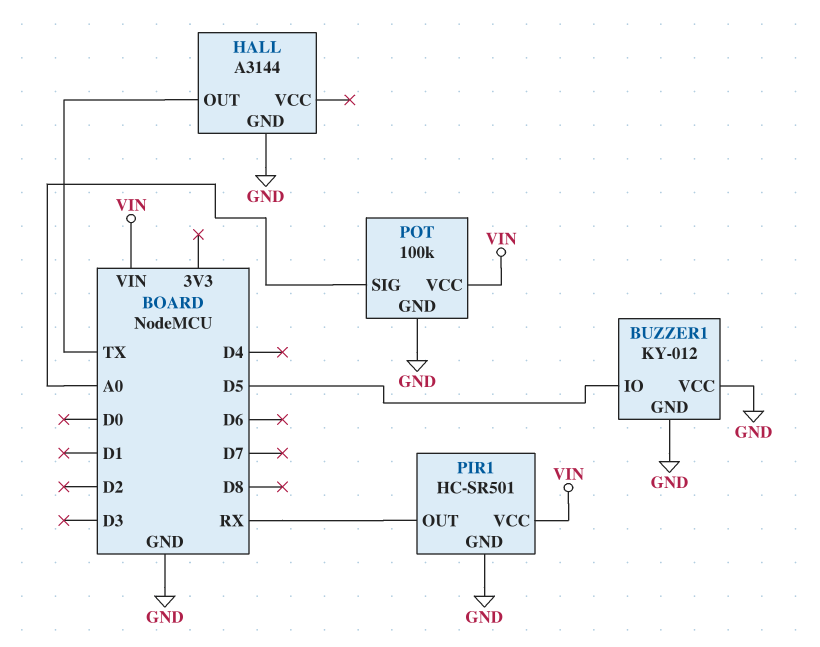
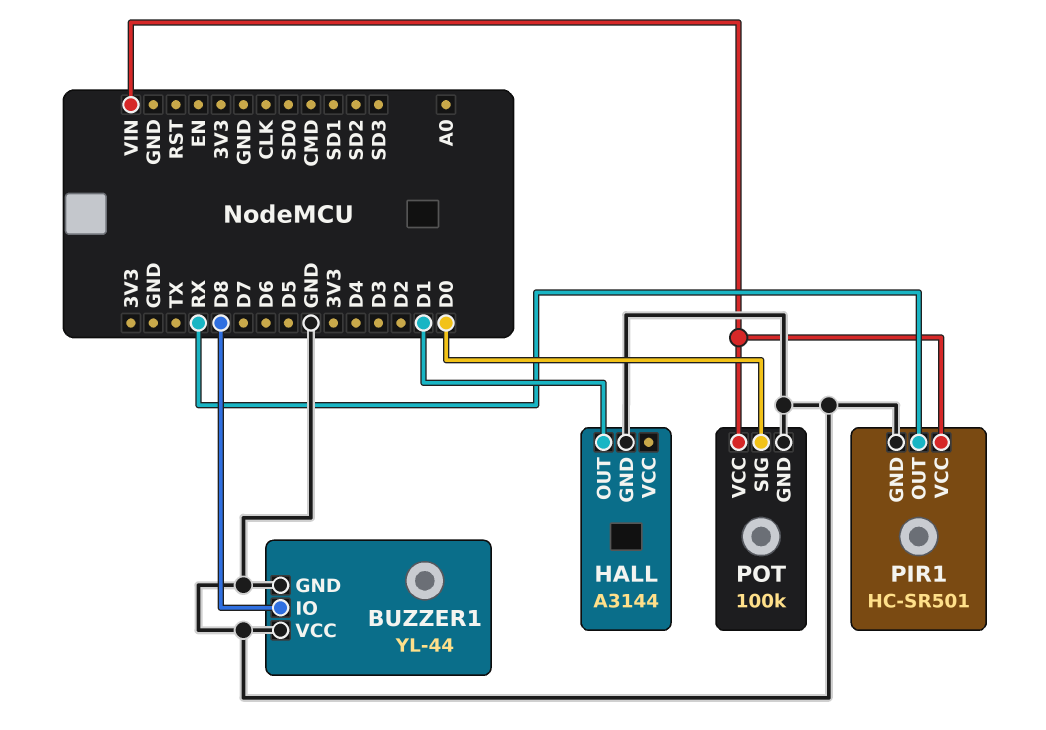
BUZZER1: KY-012 -> YL-44
BUZZER1 pin IO: D5 -> D8
HALL pin OUT: TX -> D1
POT pin SIG: A0 -> D0

